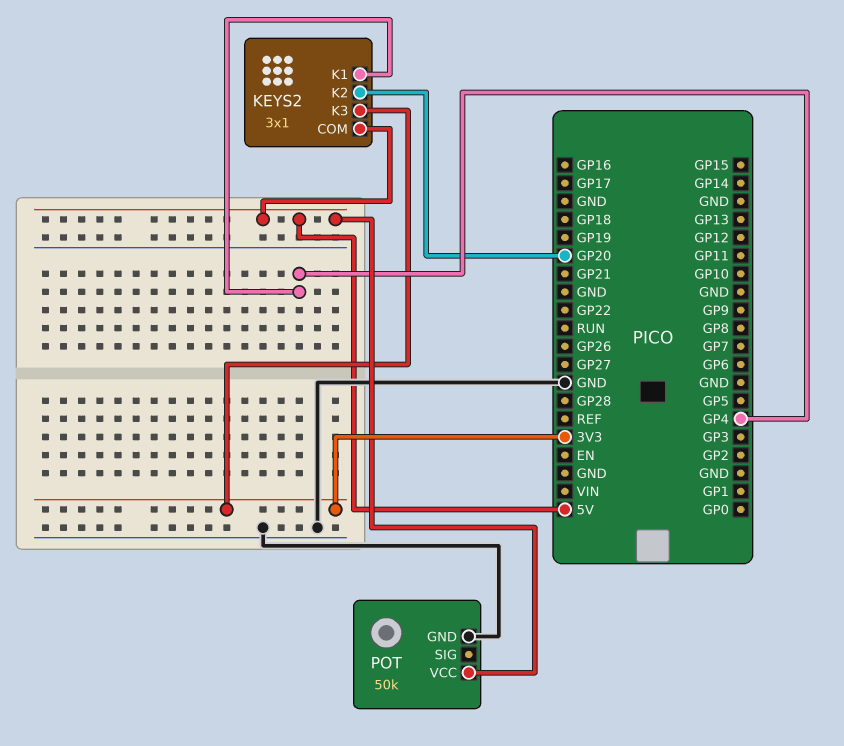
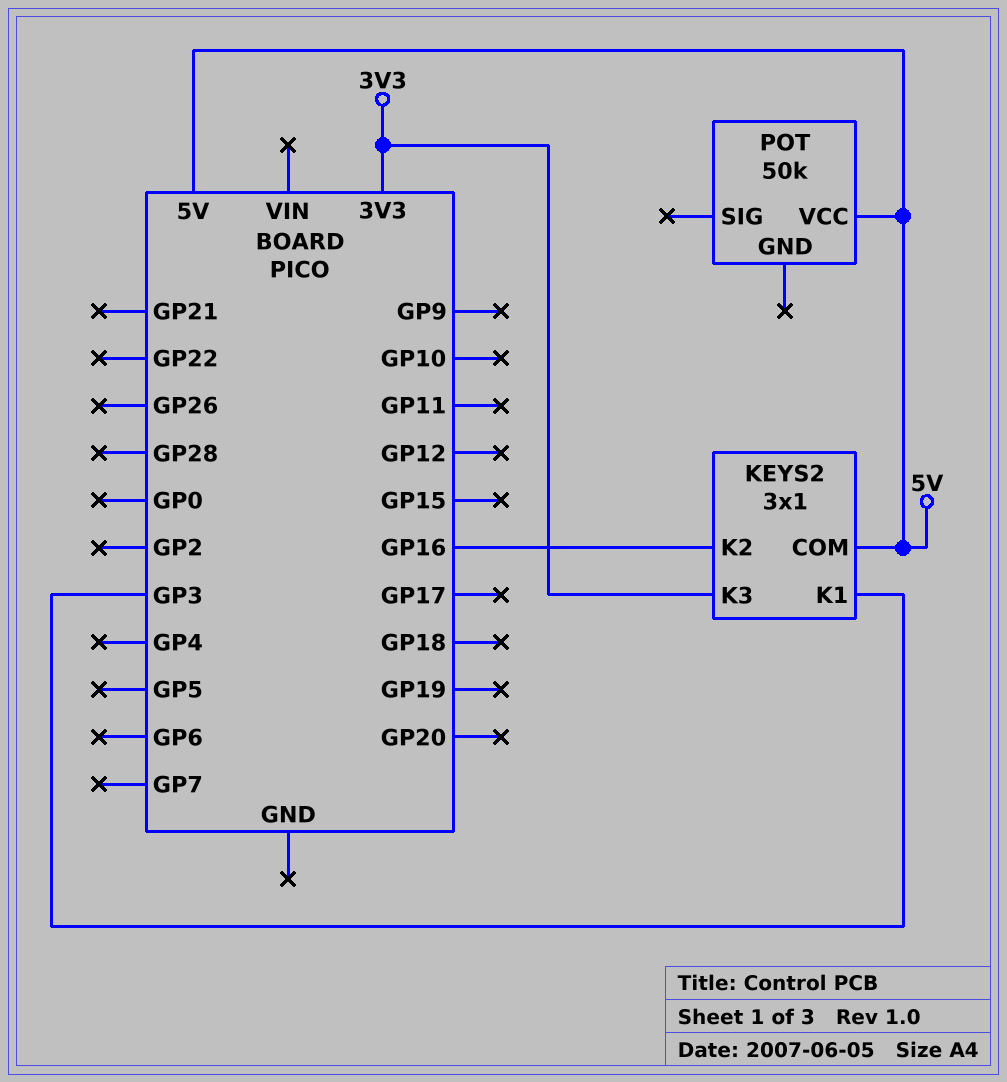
KEYS2 pin K1: GP4 -> GP3
KEYS2 pin K2: GP20 -> GP16
POT pin GND: GND -> none

